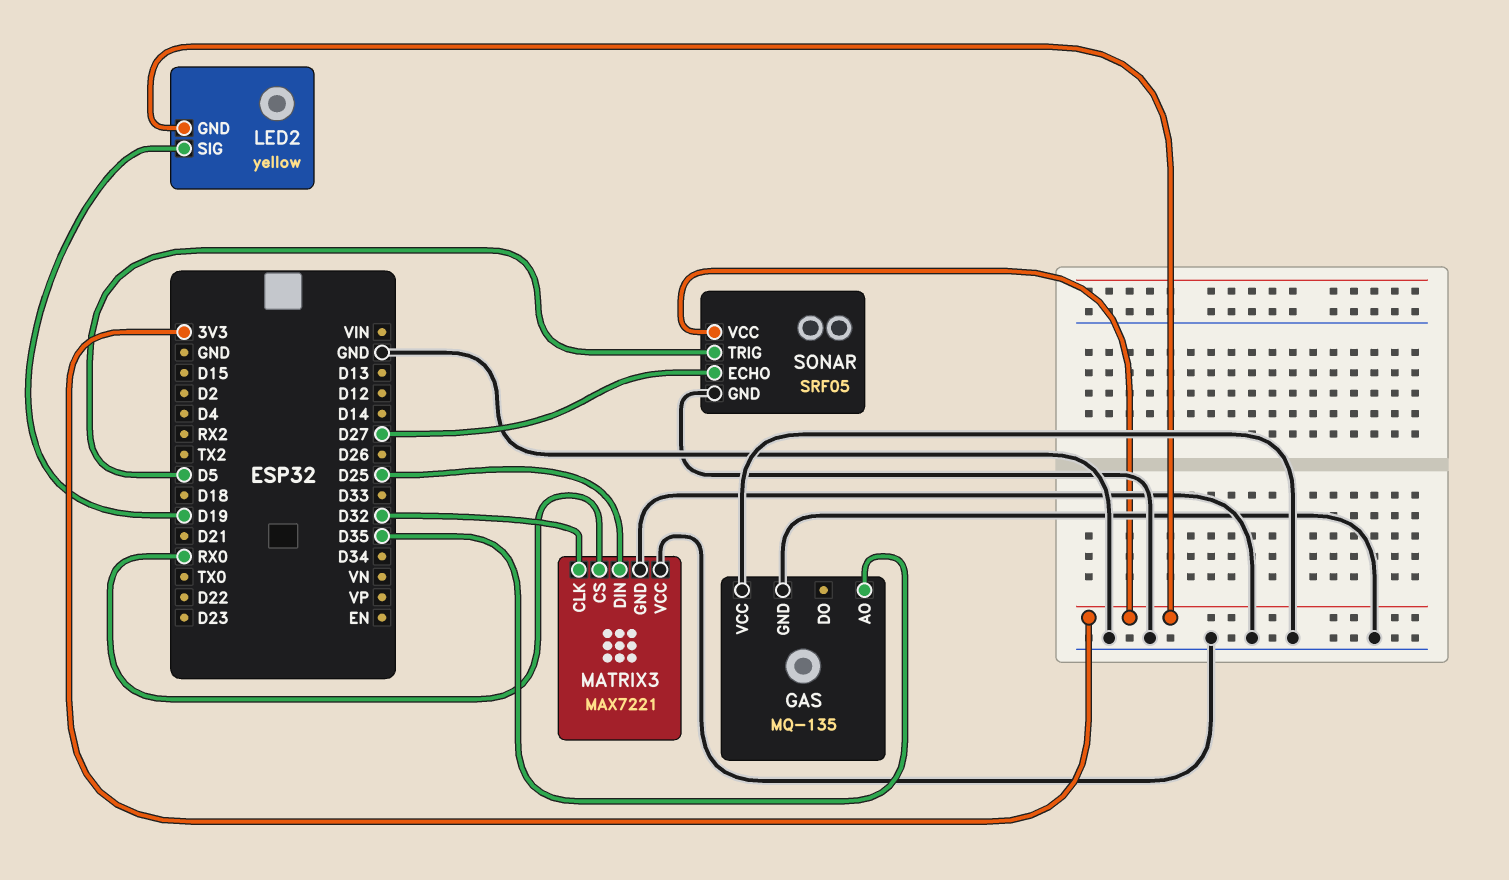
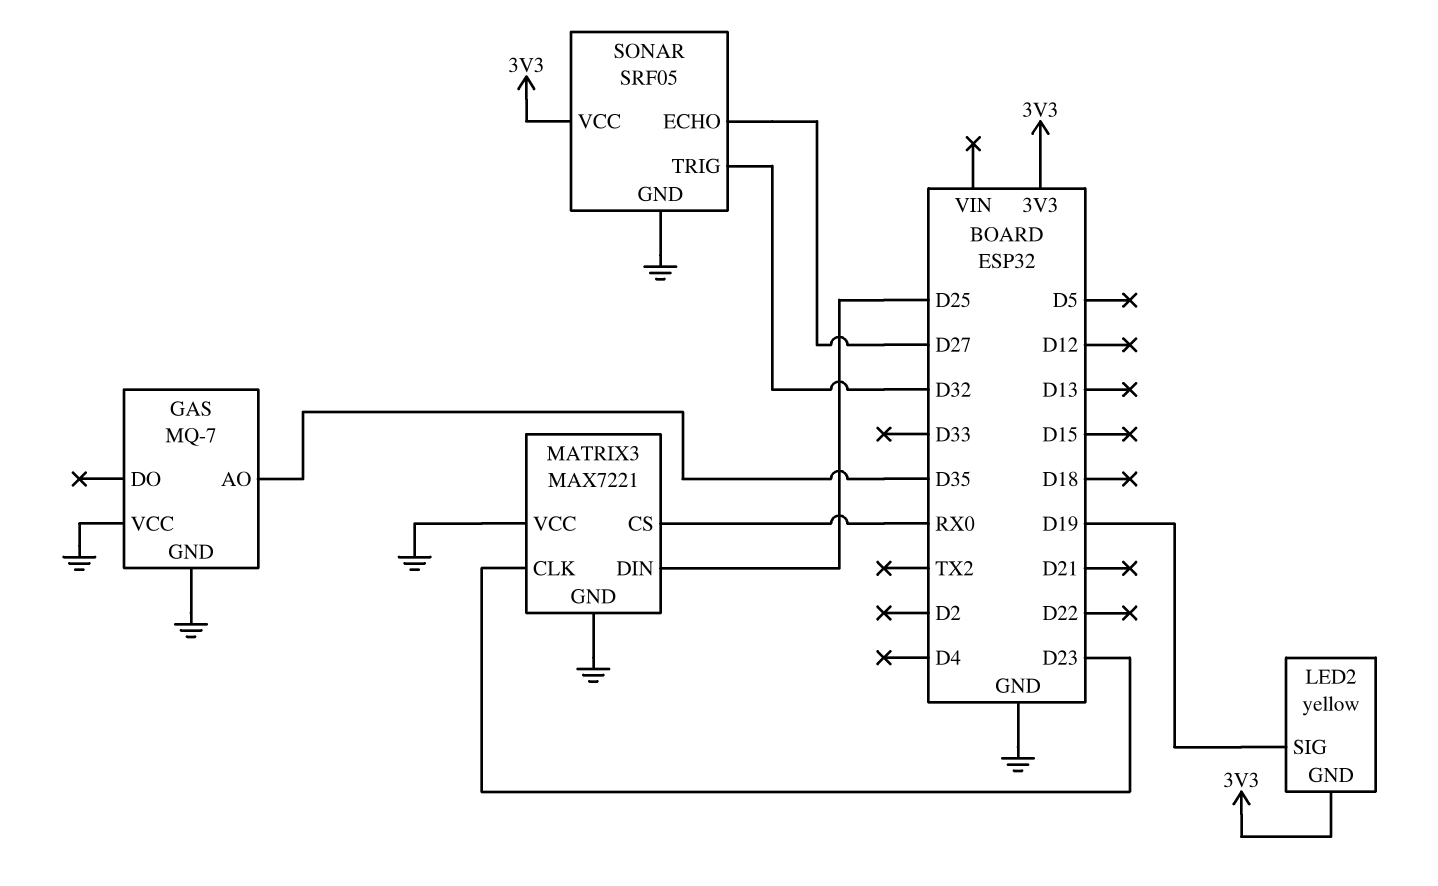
GAS: MQ-135 -> MQ-7
MATRIX3 pin CLK: D32 -> D23
SONAR pin TRIG: D5 -> D32

